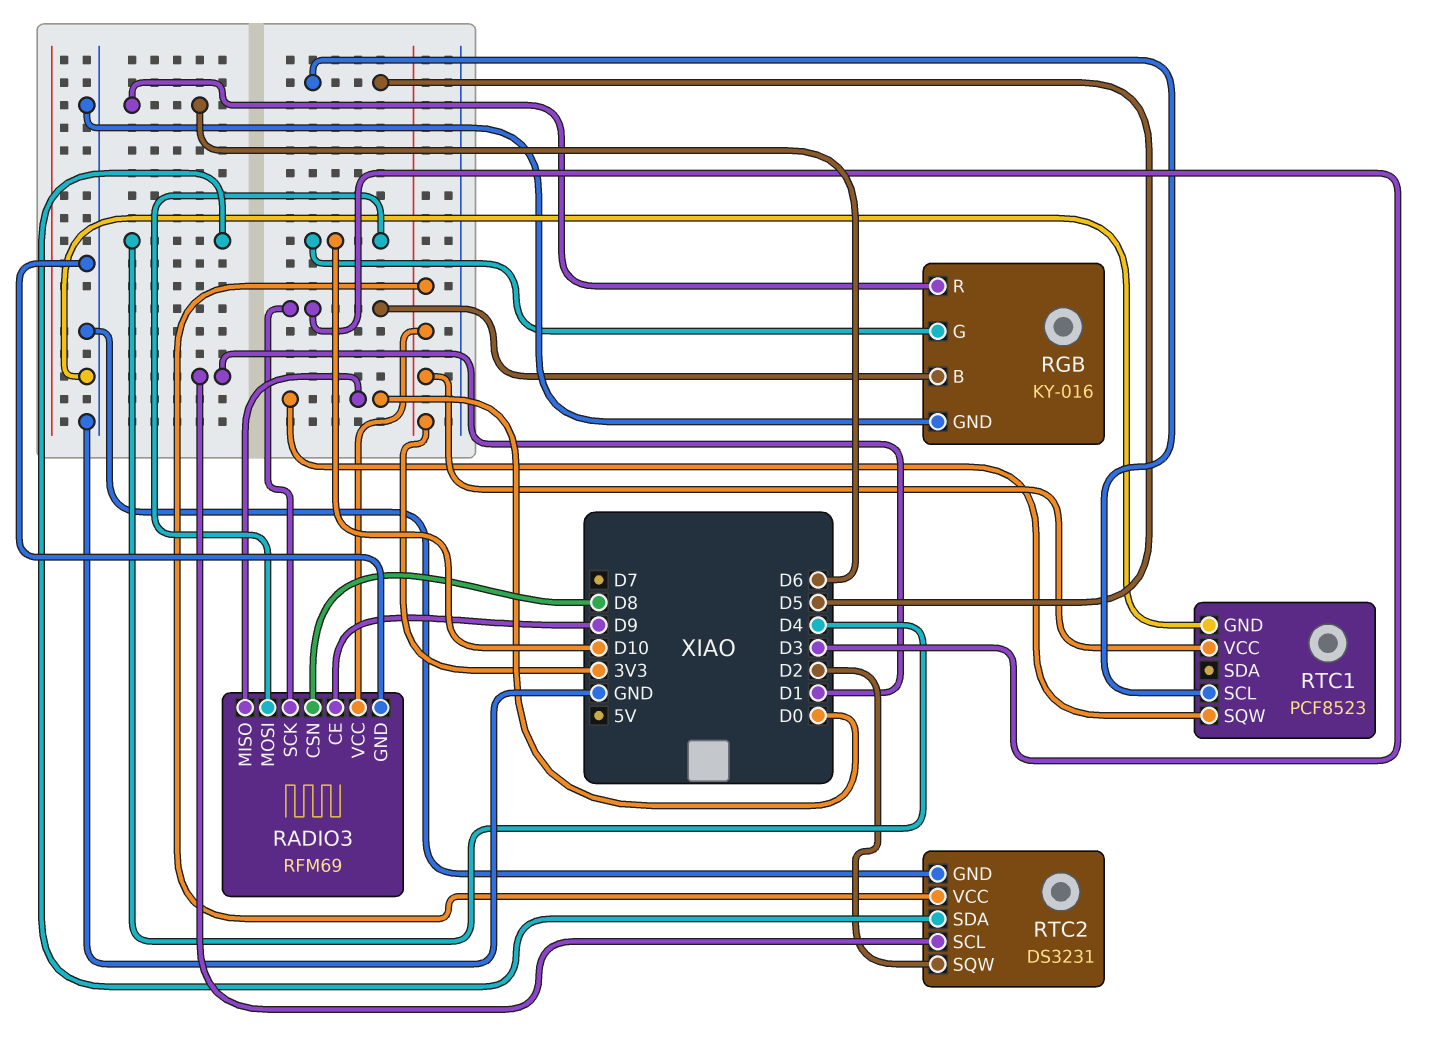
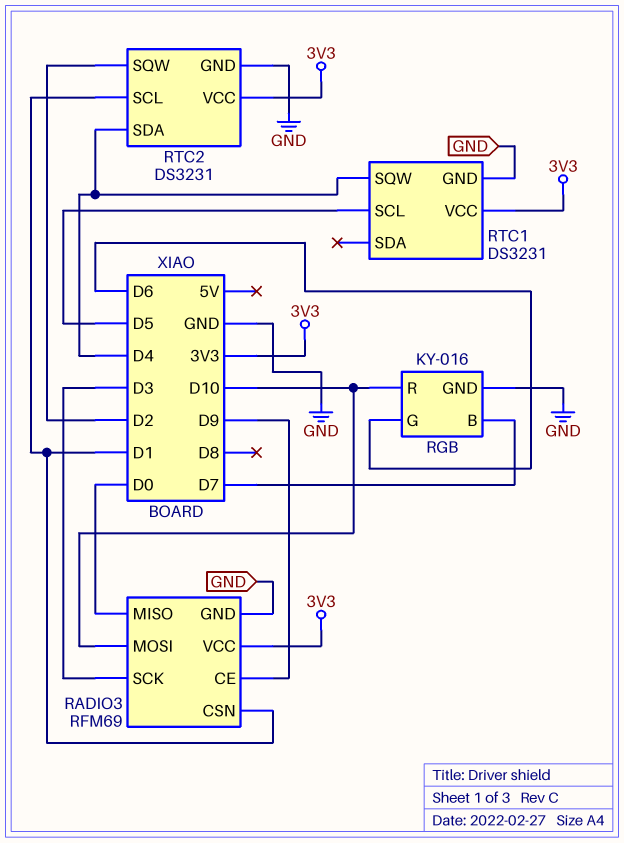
RADIO3 pin CSN: D8 -> D1
RGB pin B: D3 -> D7
RGB pin G: D10 -> D6
RGB pin R: D6 -> D10
RTC1: PCF8523 -> DS3231
RTC1 pin SQW: D0 -> D4

